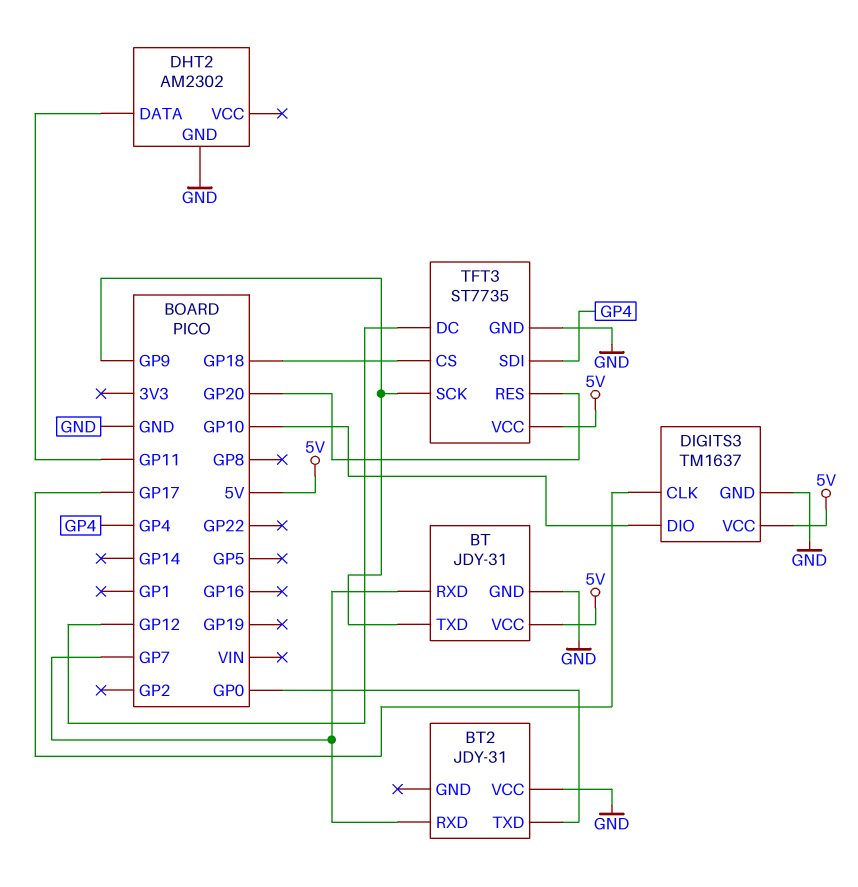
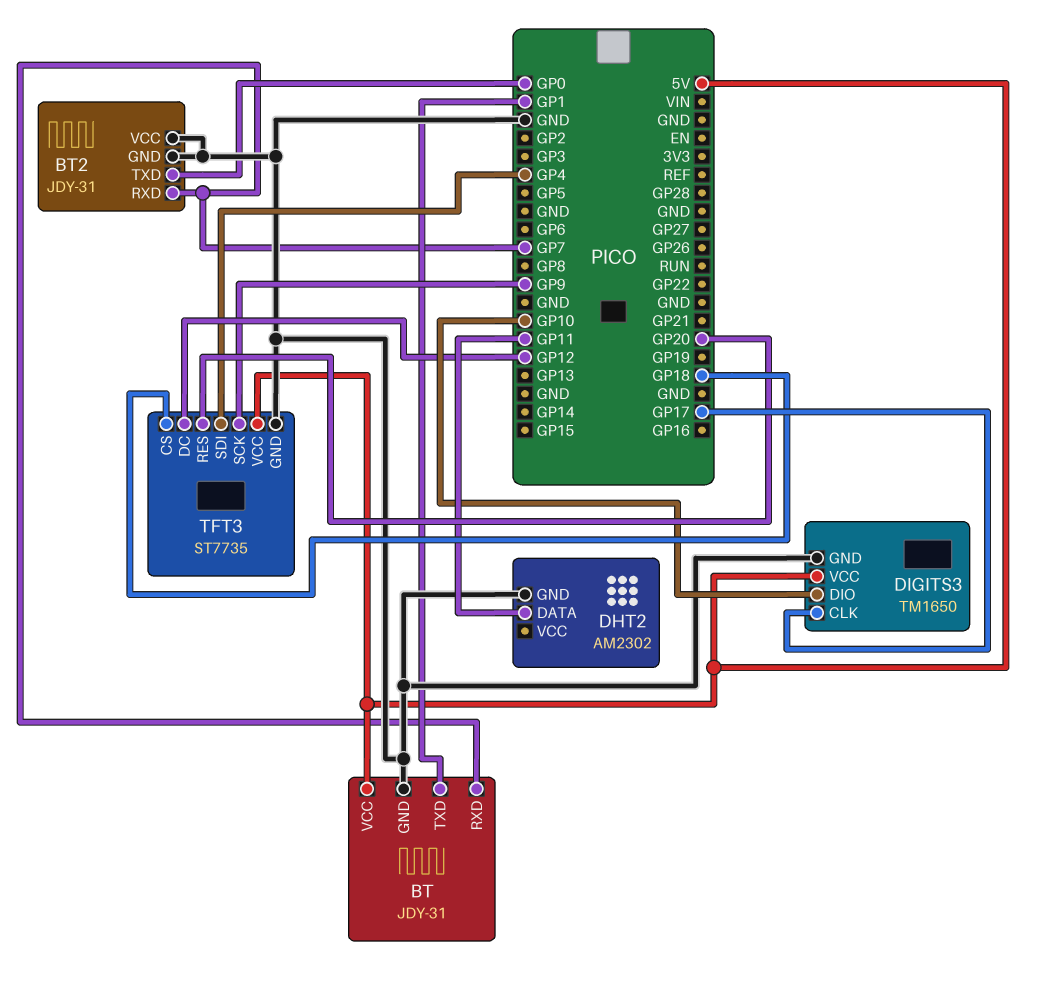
BT pin TXD: GP9 -> GP1
BT2 pin GND: none -> GND
DIGITS3: TM1637 -> TM1650

